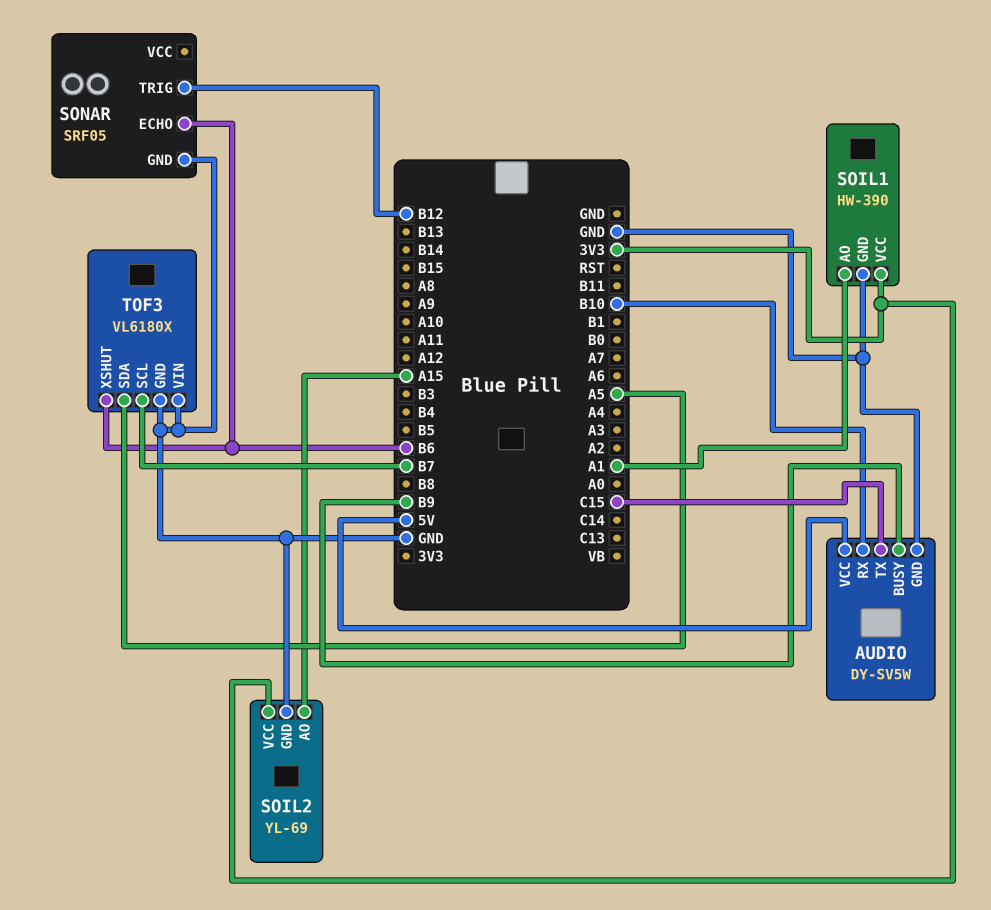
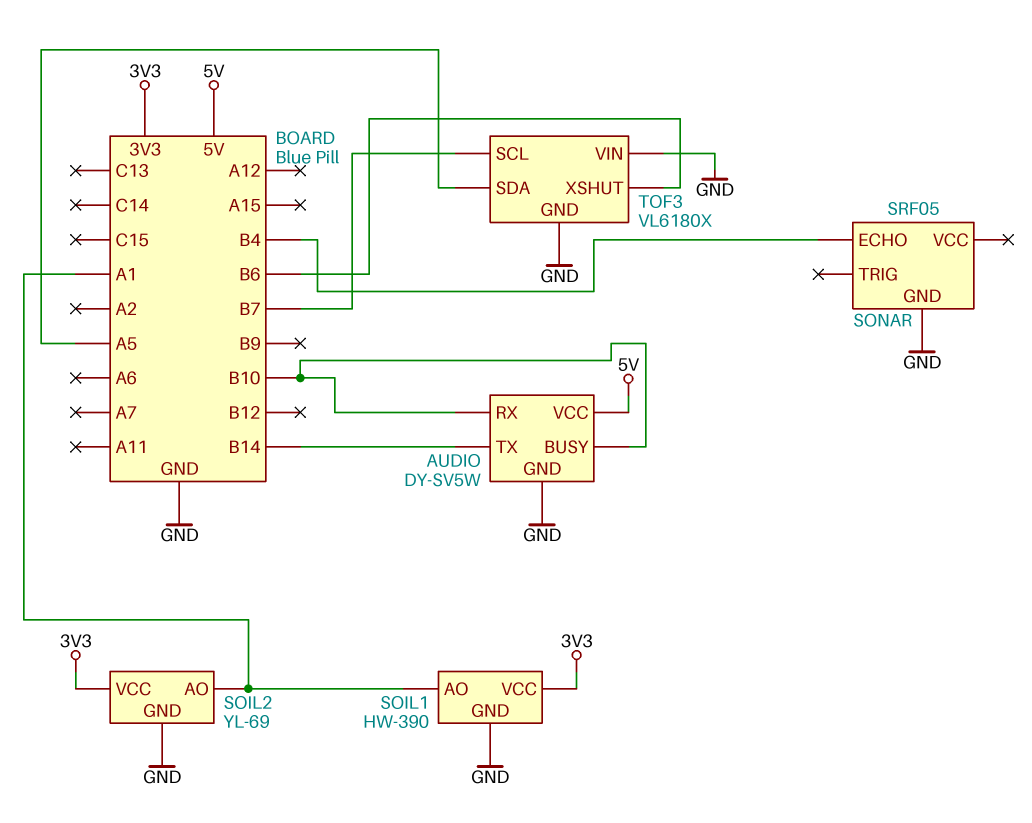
AUDIO pin BUSY: B9 -> B10
AUDIO pin TX: C15 -> B14
SOIL2 pin AO: A15 -> A1
SONAR pin ECHO: B6 -> B4
SONAR pin TRIG: B12 -> none

